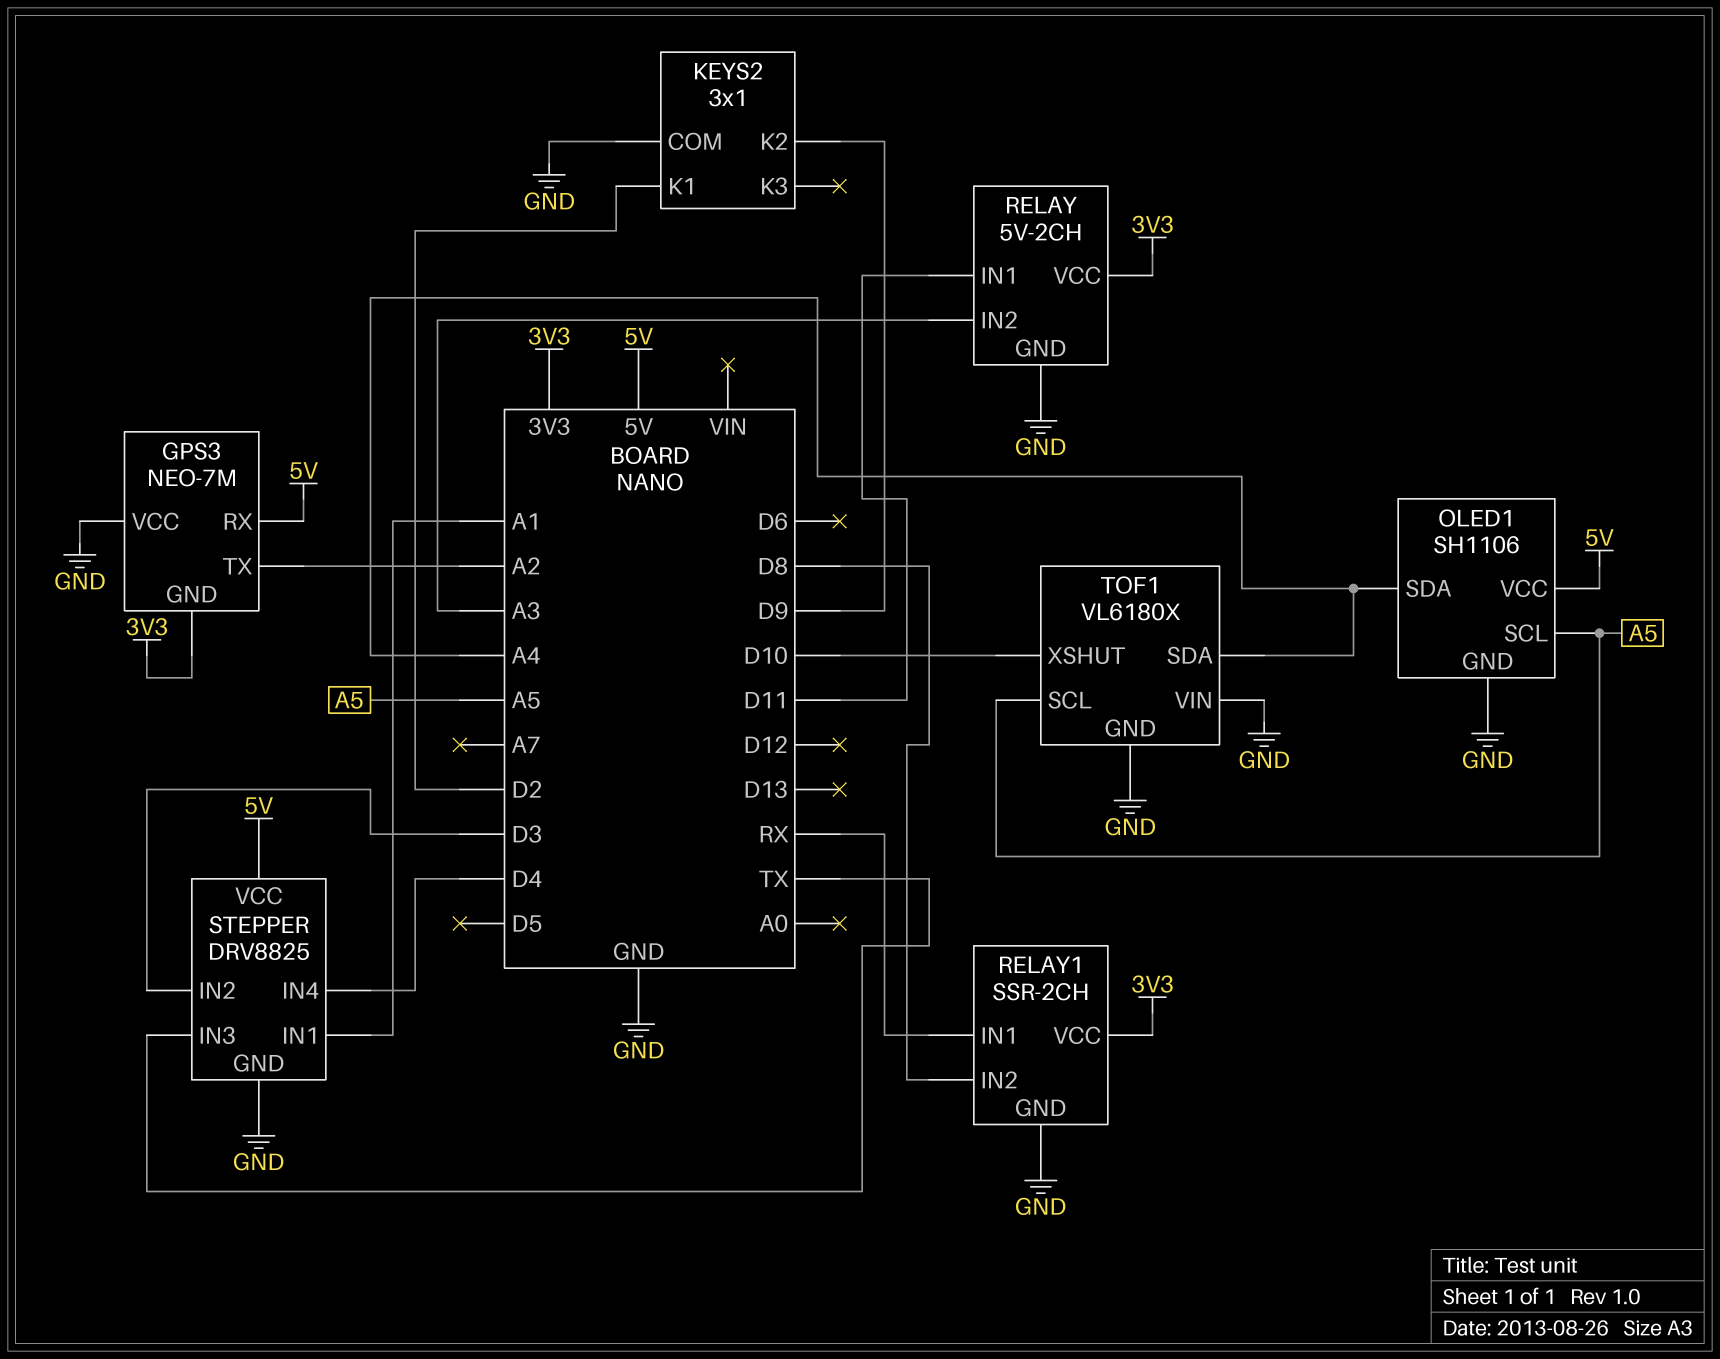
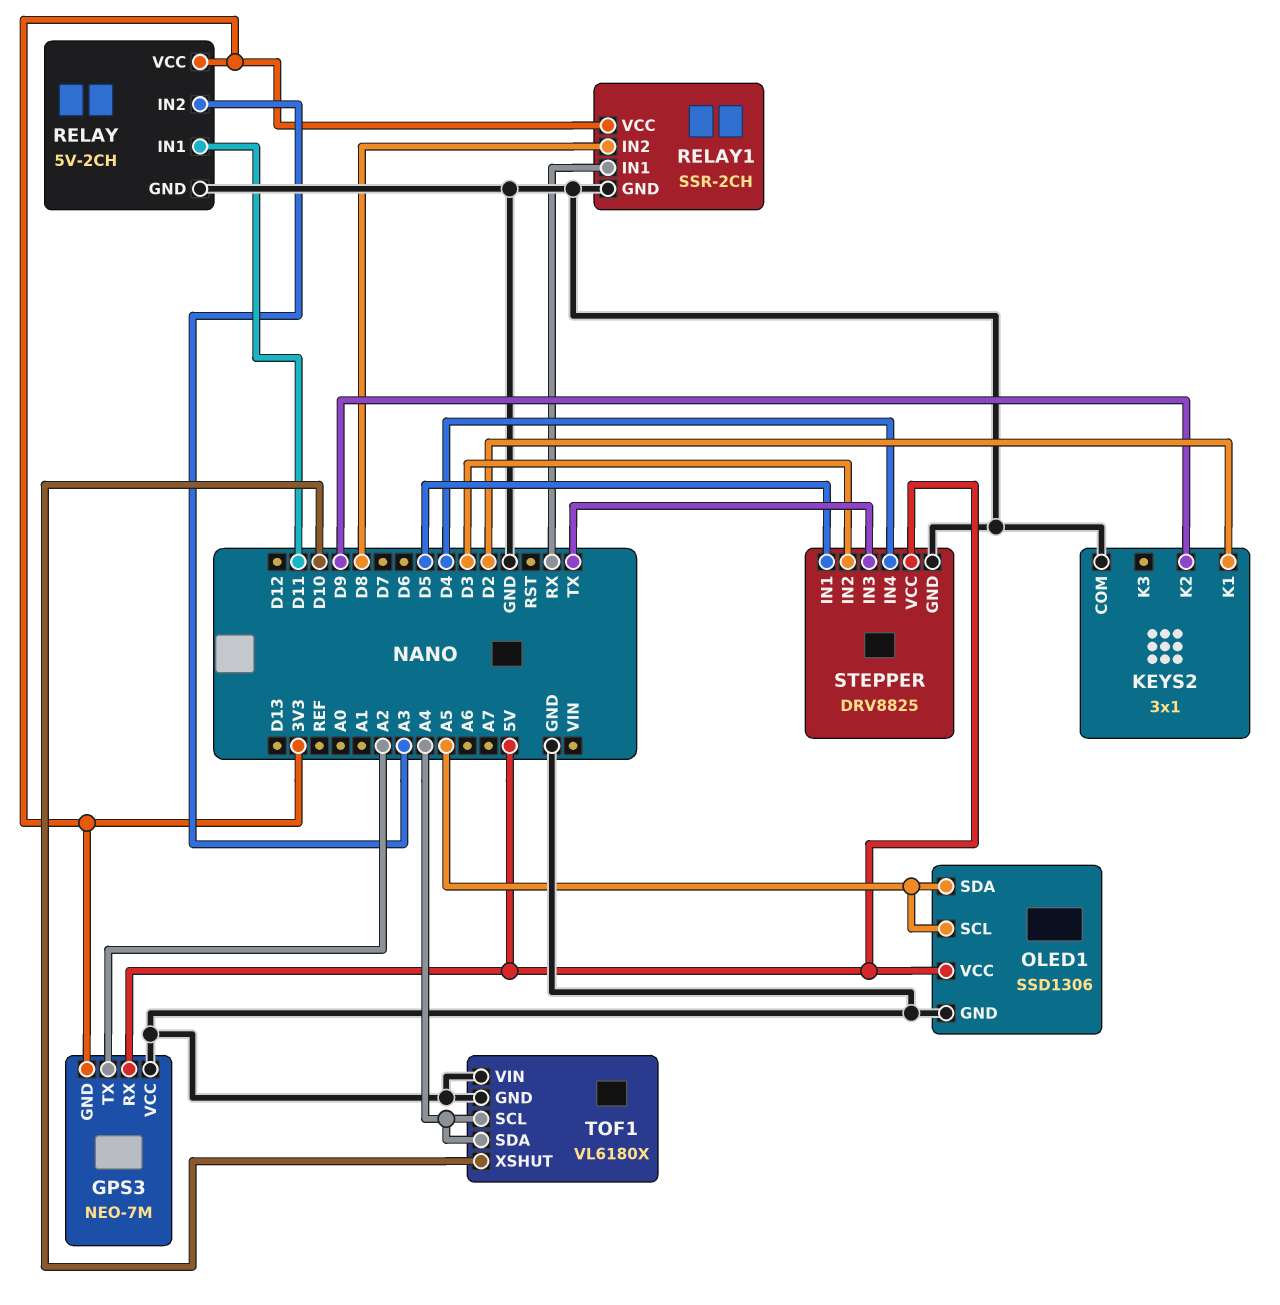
OLED1: SH1106 -> SSD1306
OLED1 pin SDA: A4 -> A5
STEPPER pin IN1: A1 -> D5
TOF1 pin SCL: A5 -> A4

